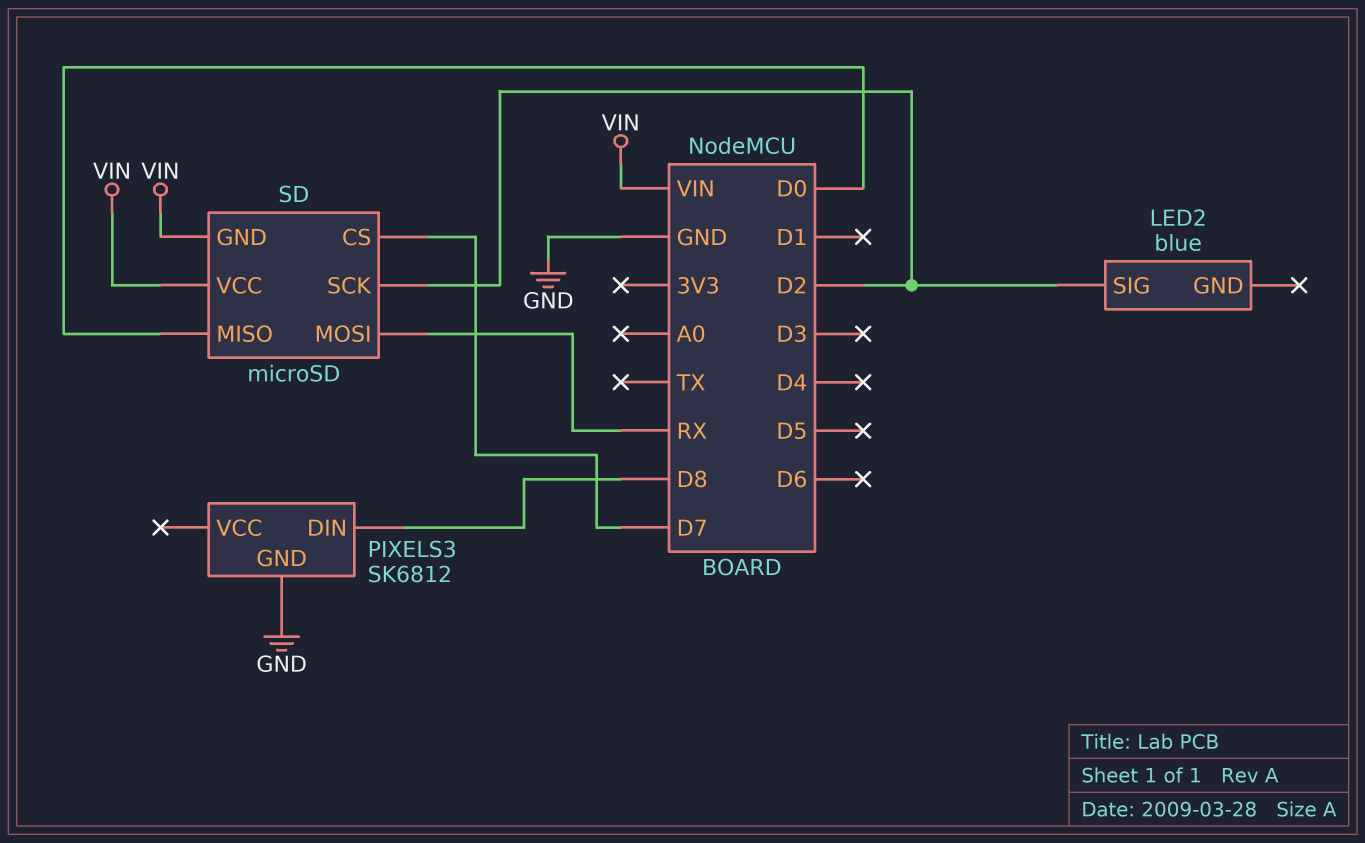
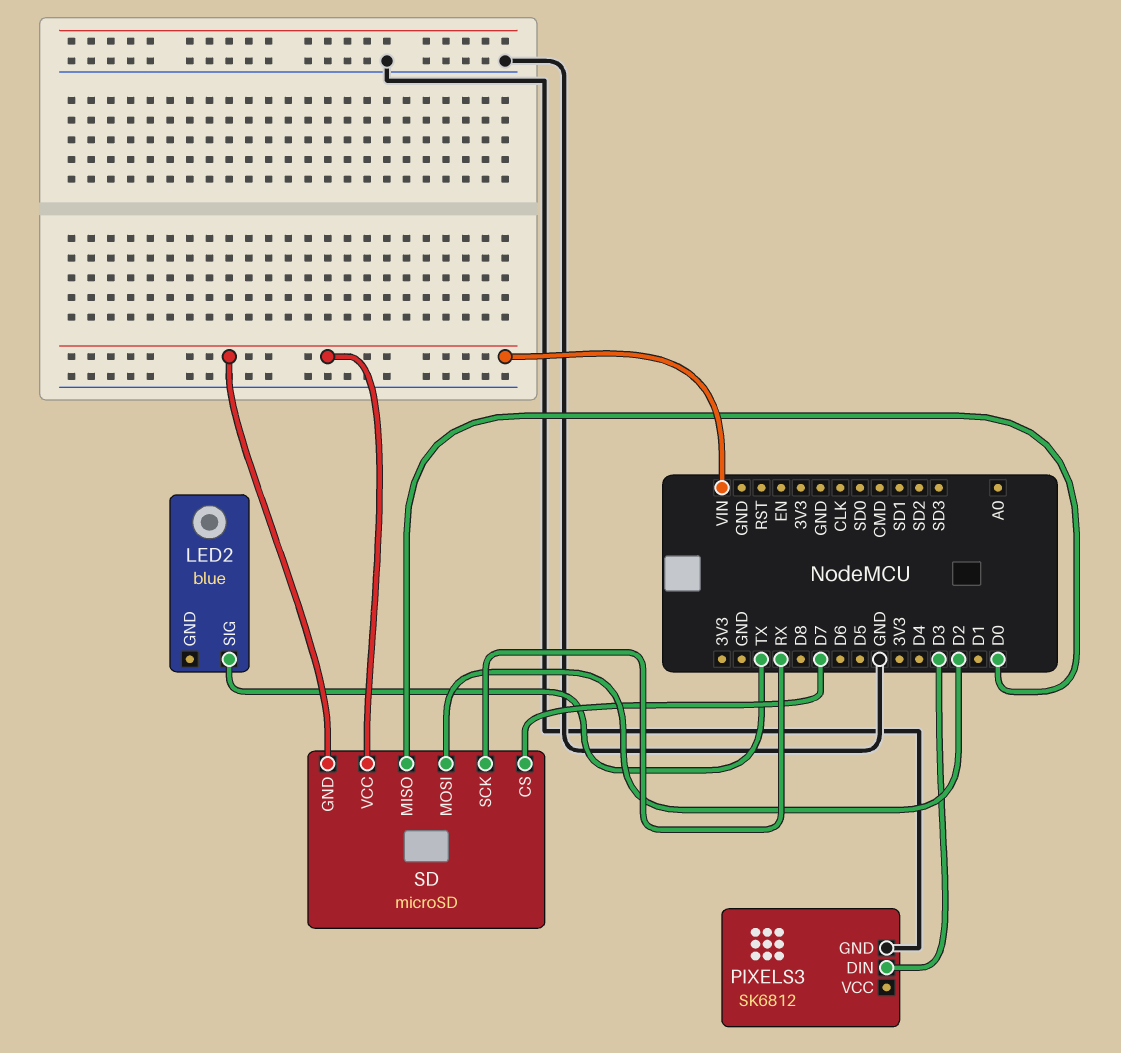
LED2 pin SIG: D2 -> TX
PIXELS3 pin DIN: D8 -> D3
SD pin MOSI: RX -> D2
SD pin SCK: D2 -> RX

